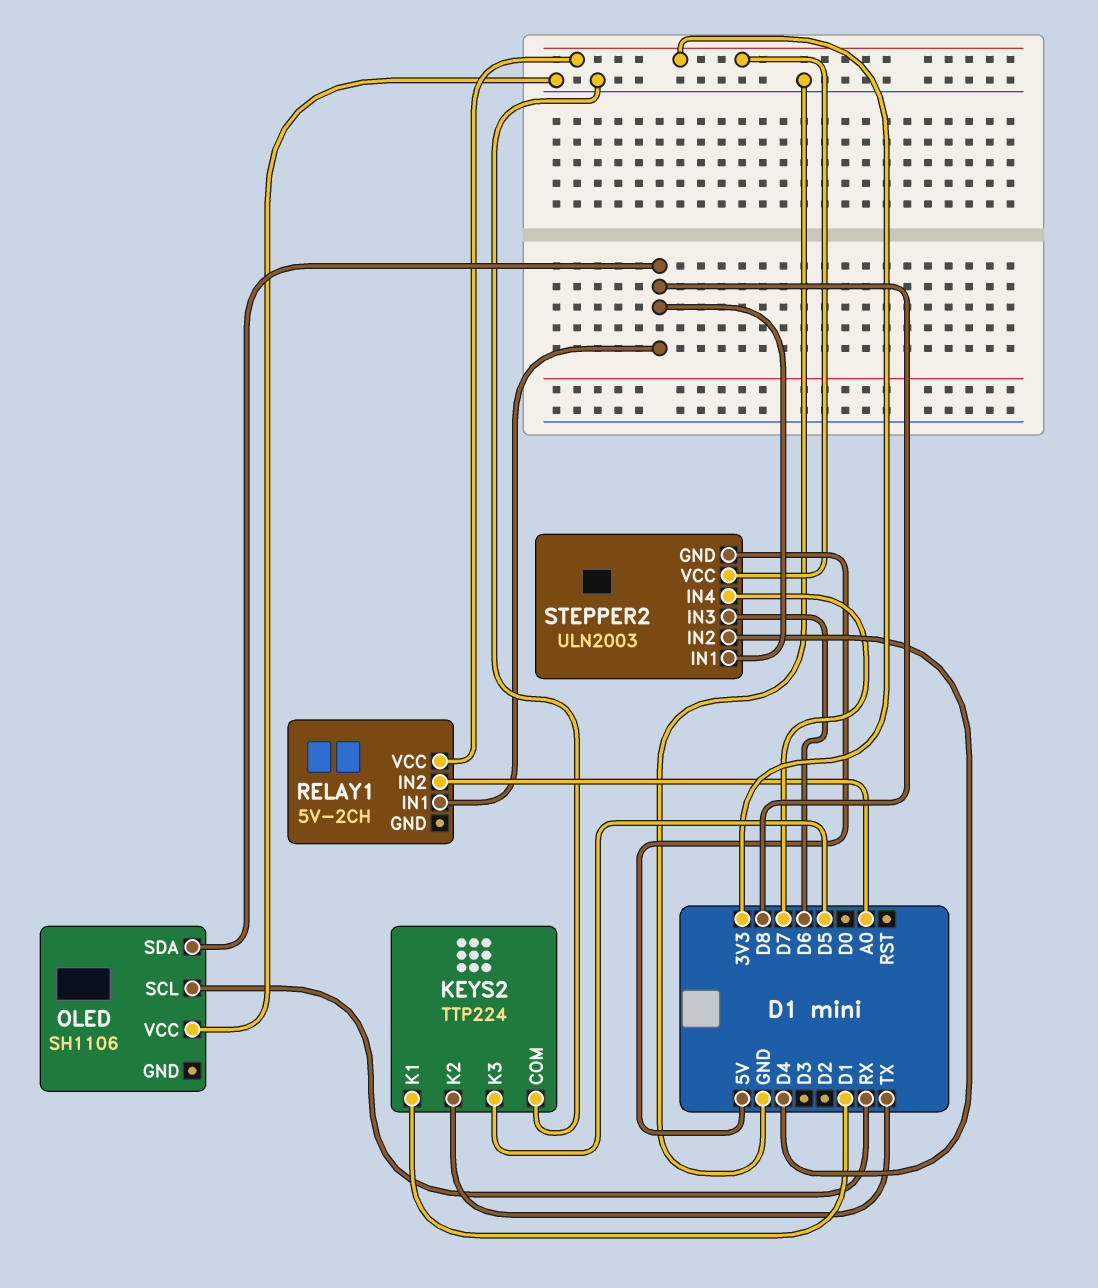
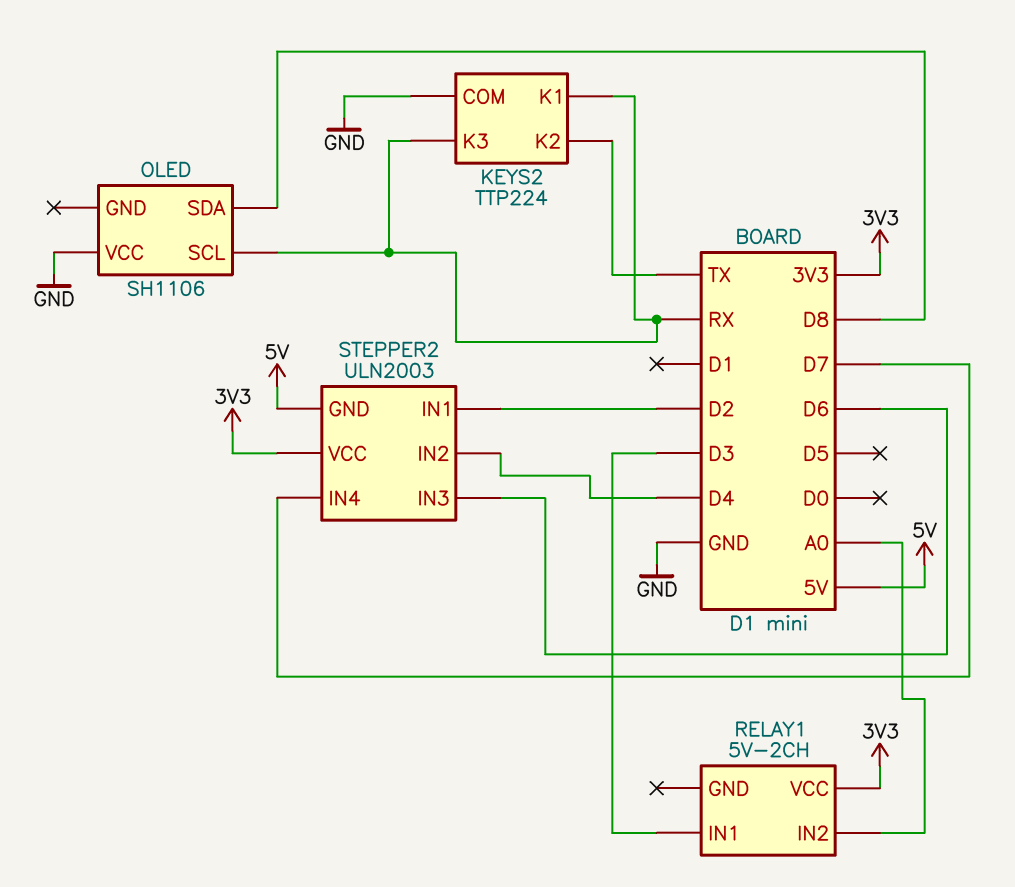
KEYS2 pin K1: D1 -> RX
KEYS2 pin K3: D5 -> RX
RELAY1 pin IN1: D8 -> D3
STEPPER2 pin IN1: D8 -> D2

